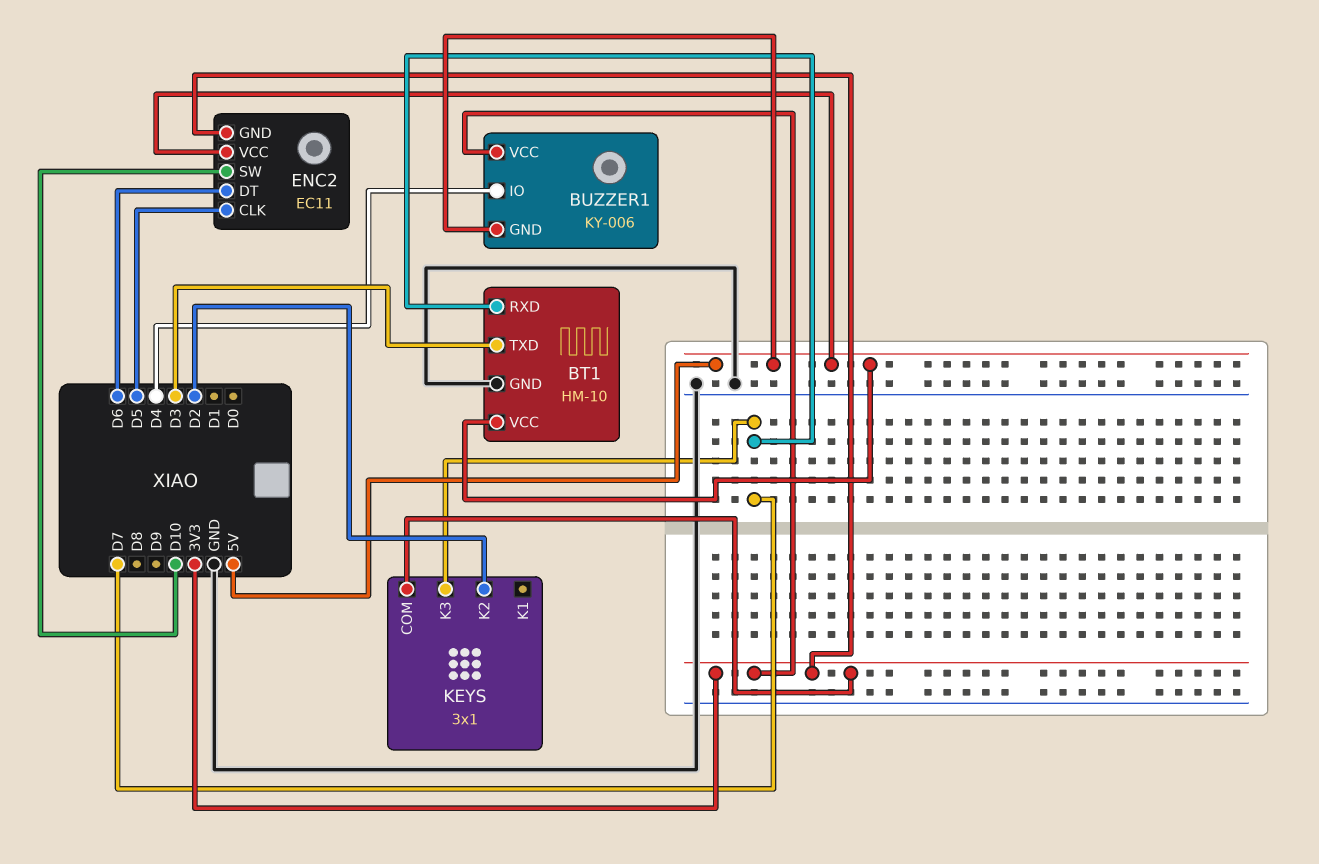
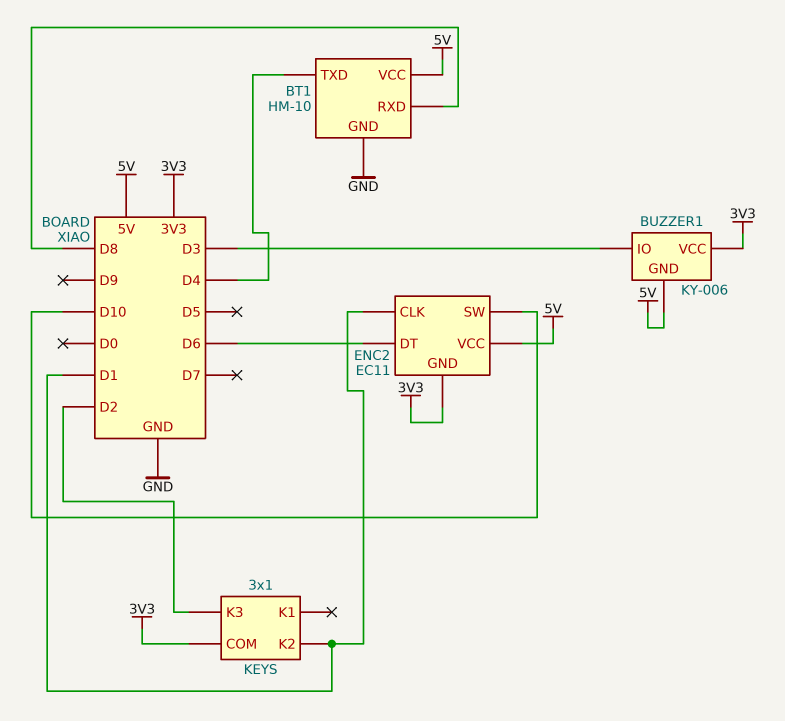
BT1 pin RXD: D7 -> D8
BT1 pin TXD: D3 -> D4
BUZZER1 pin IO: D4 -> D3
ENC2 pin CLK: D5 -> D1
KEYS pin K2: D2 -> D1
KEYS pin K3: D7 -> D2

